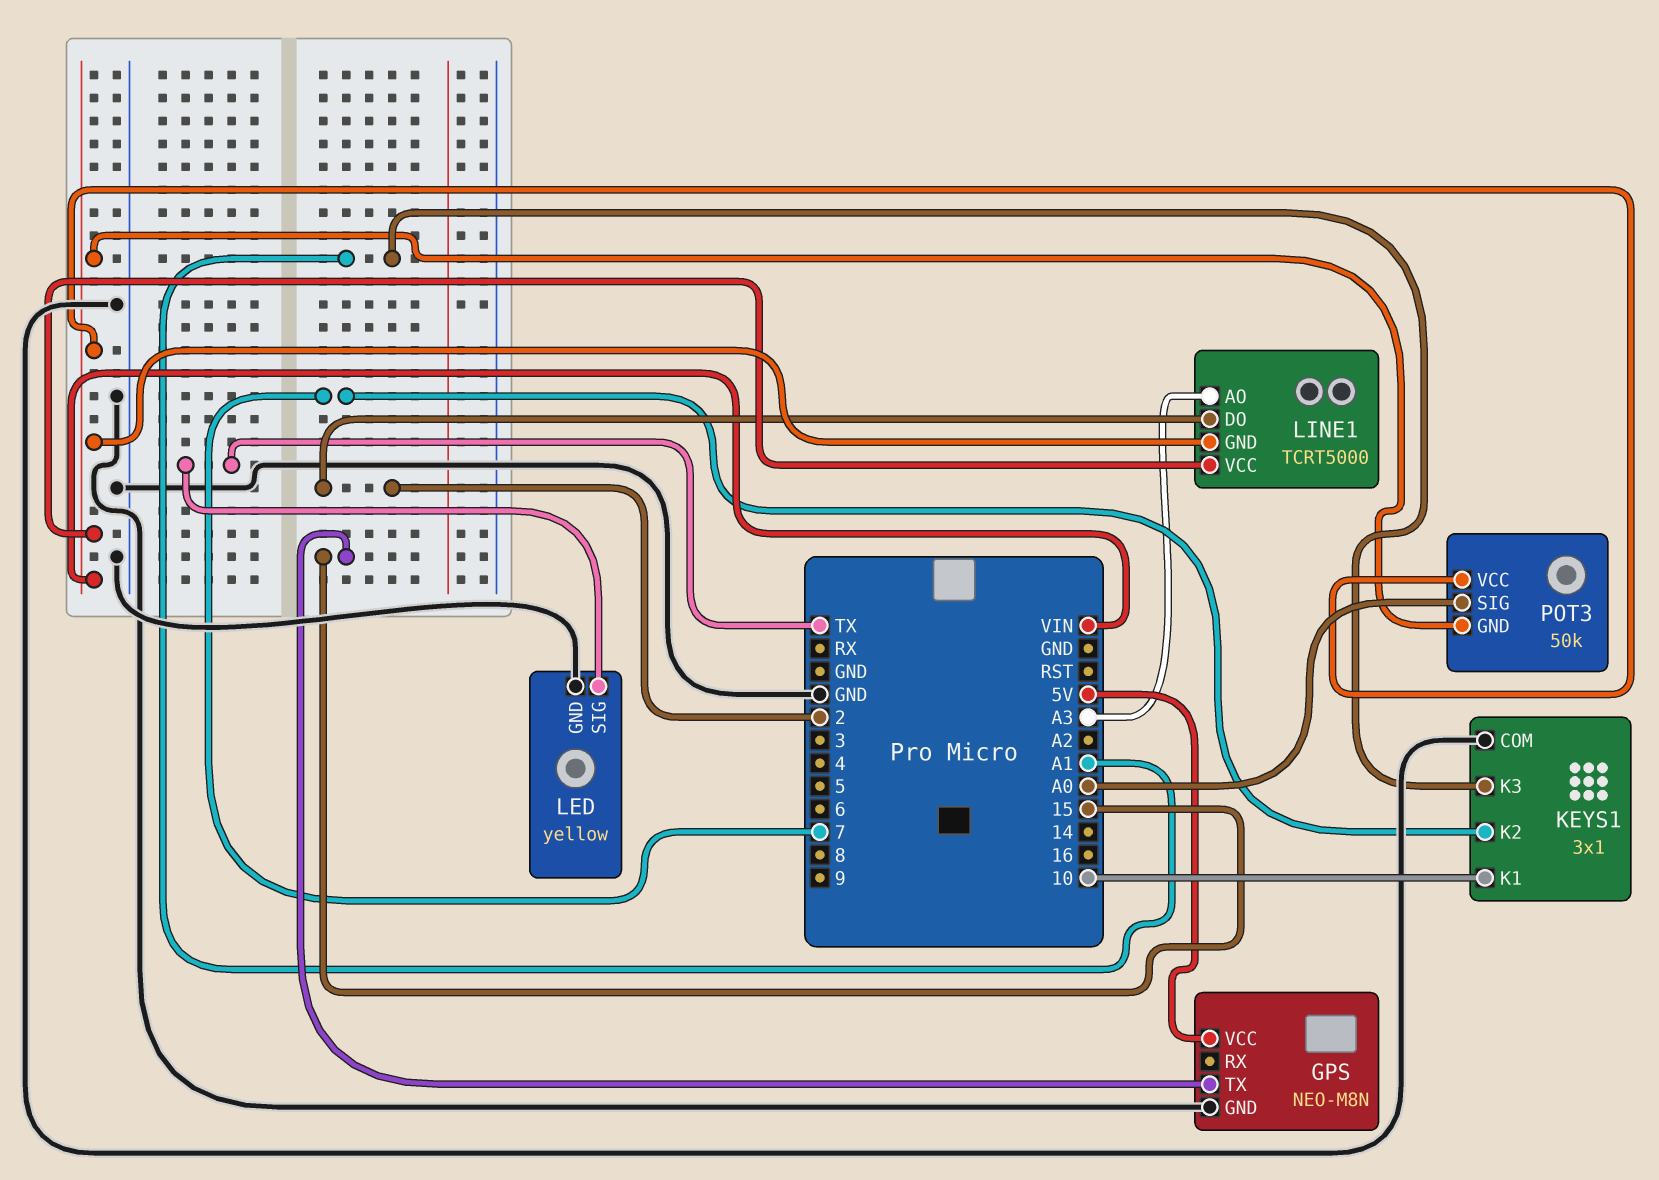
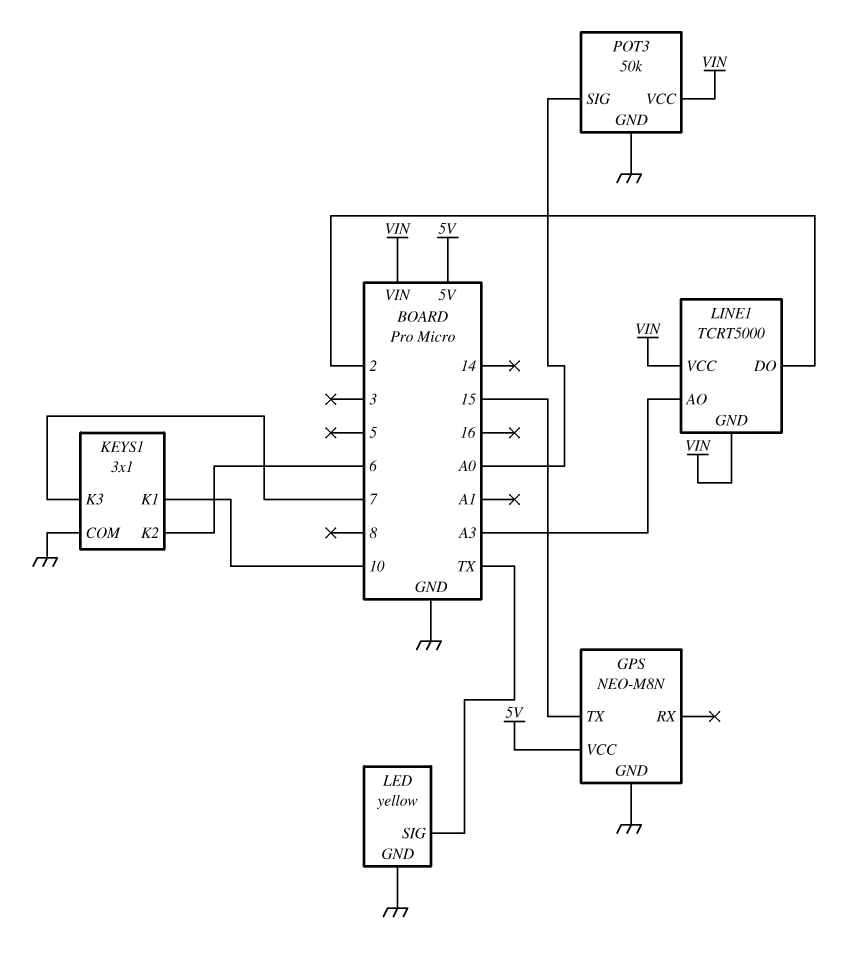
KEYS1 pin K2: 7 -> 6
KEYS1 pin K3: A1 -> 7
POT3 pin GND: VIN -> GND

